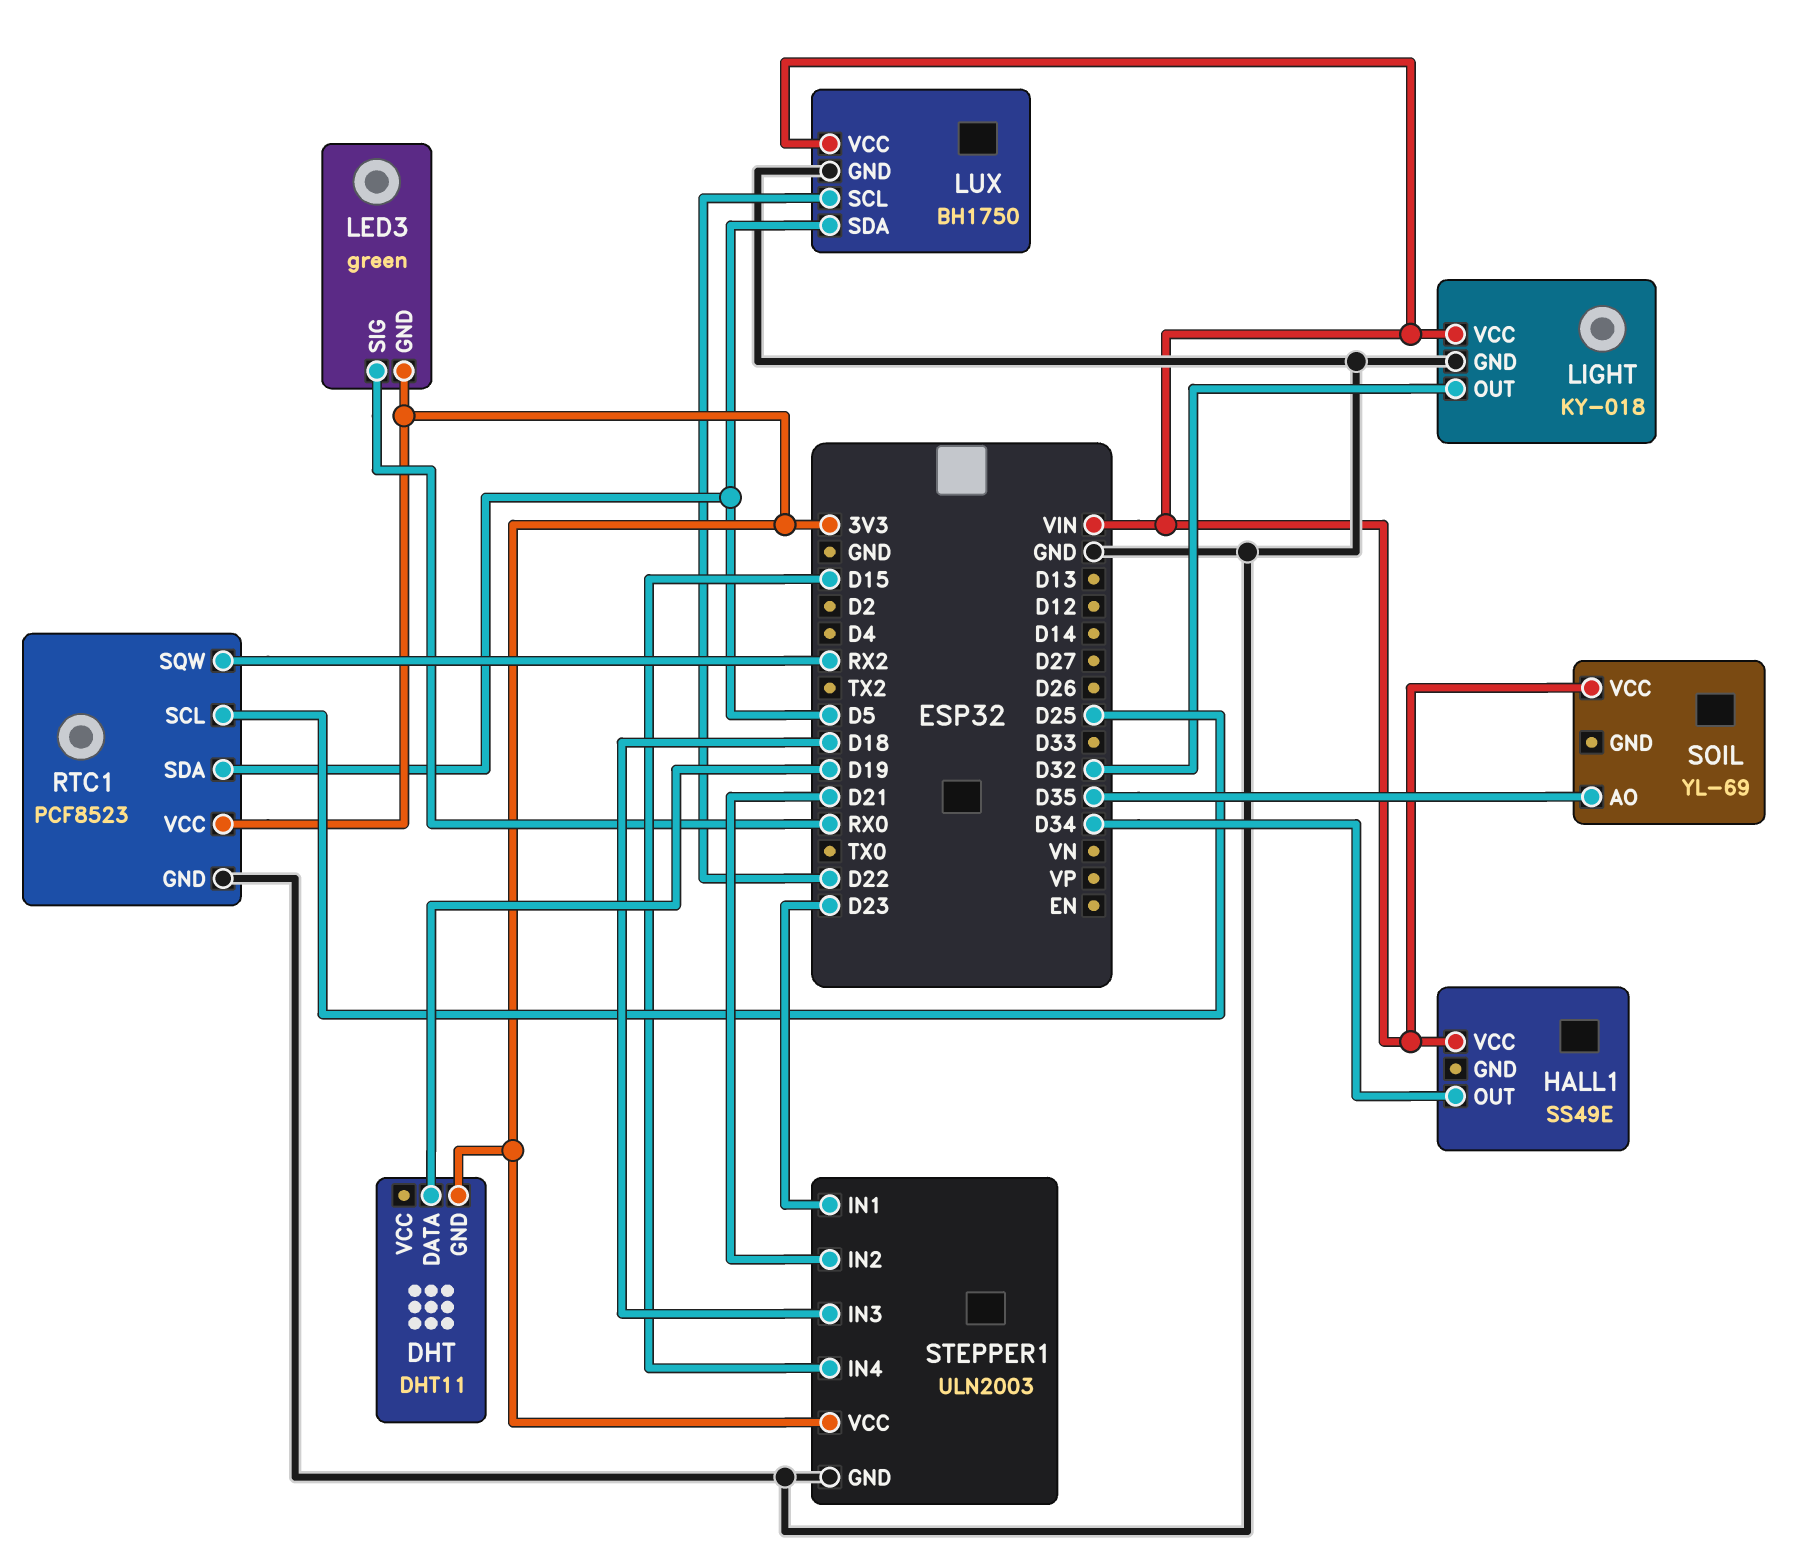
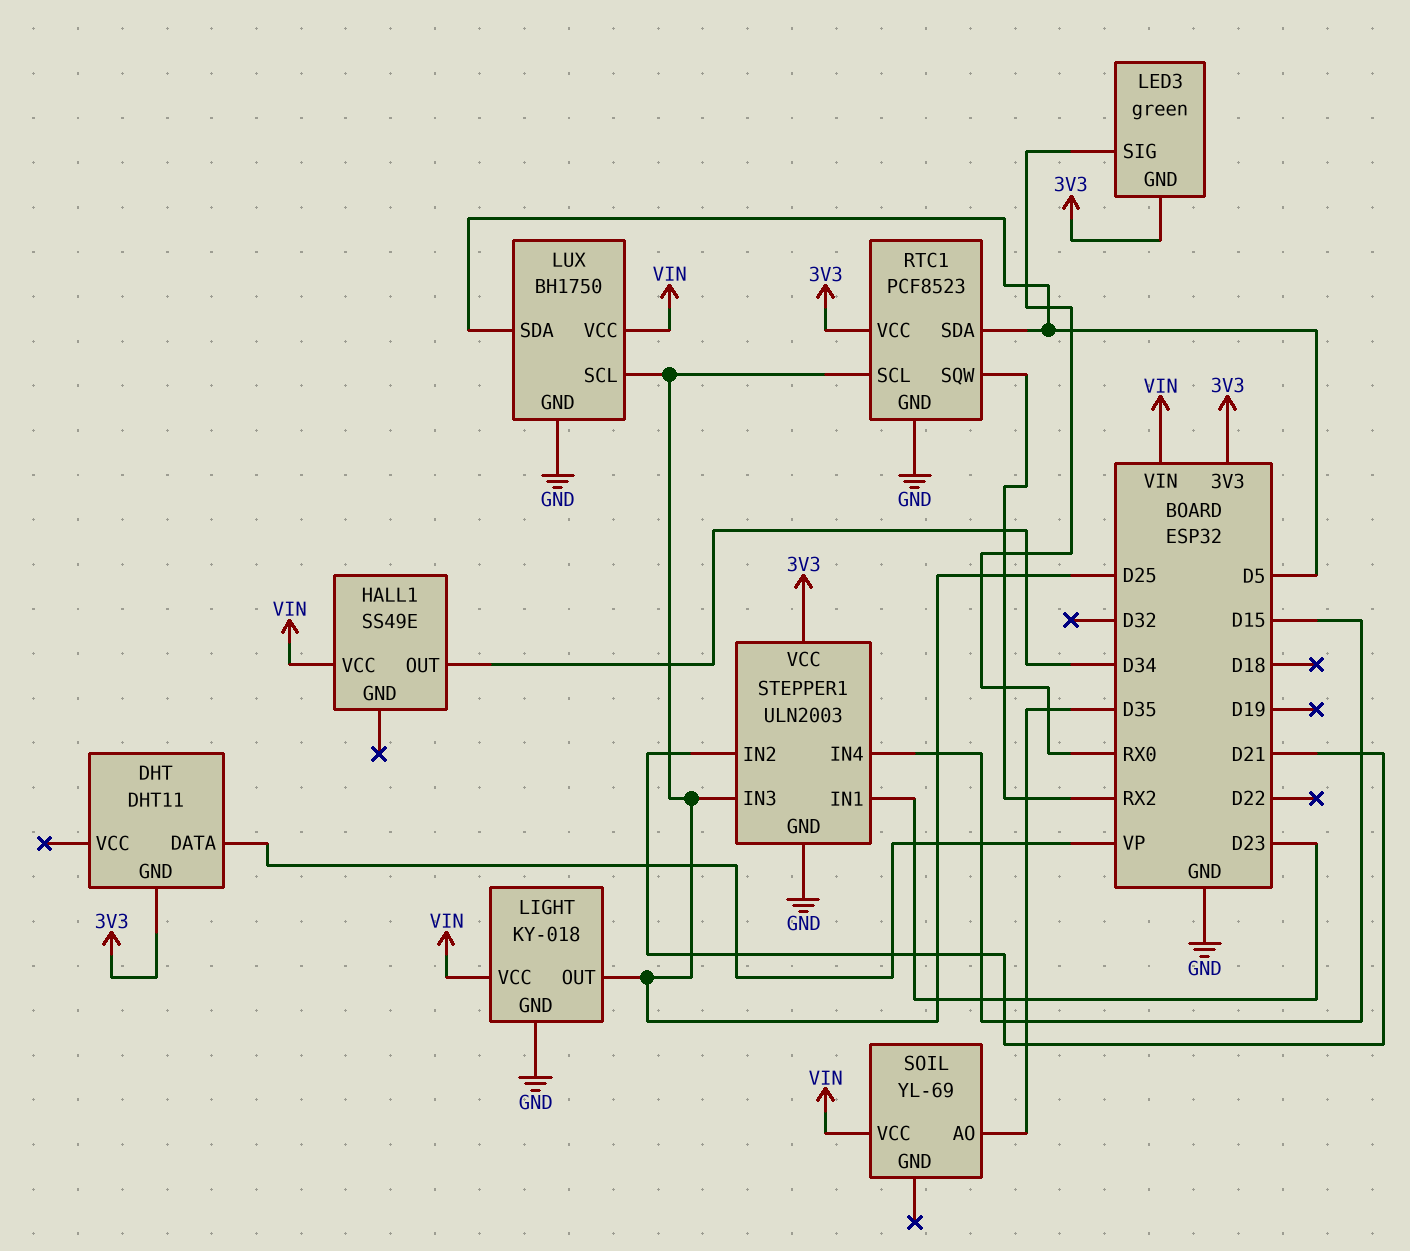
DHT pin DATA: D19 -> VP
LIGHT pin OUT: D32 -> D25
LUX pin SCL: D22 -> D25
STEPPER1 pin IN3: D18 -> D25

